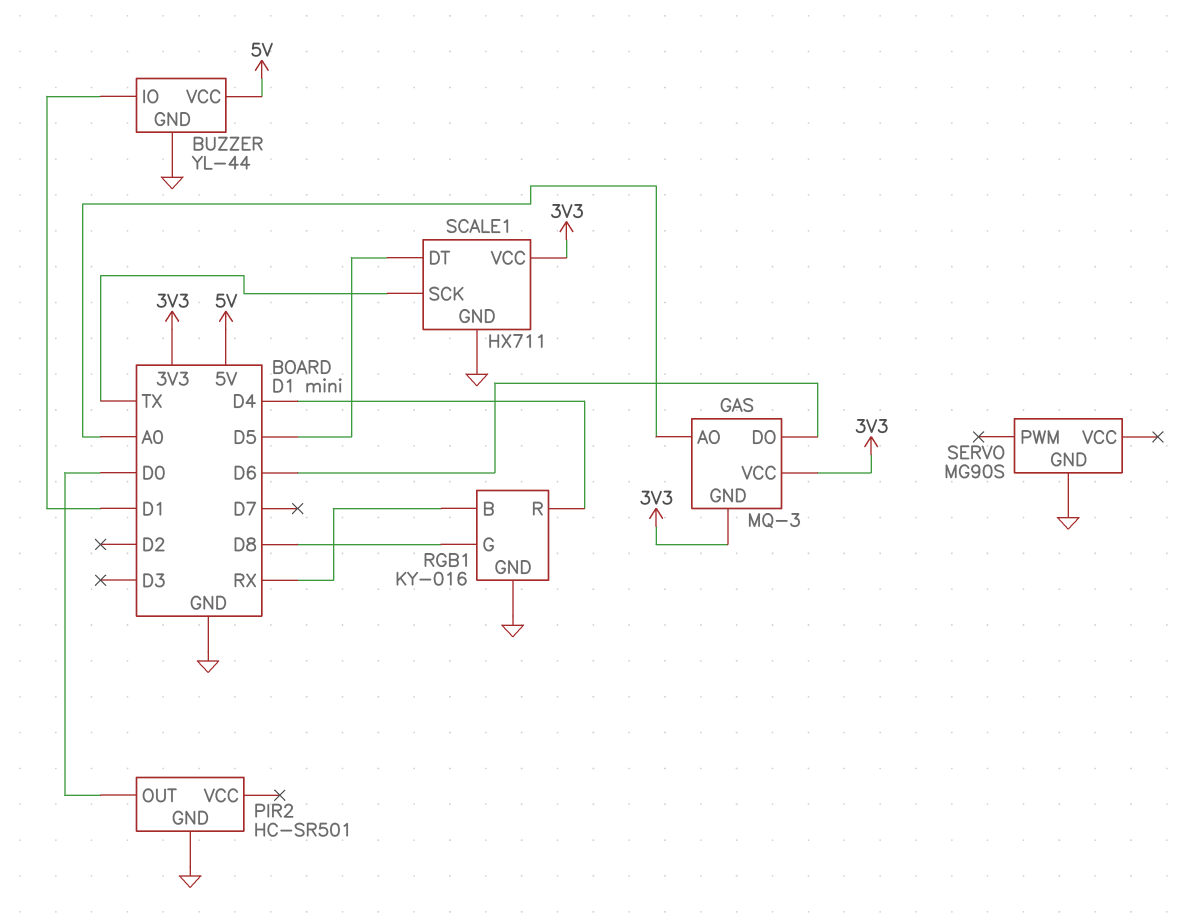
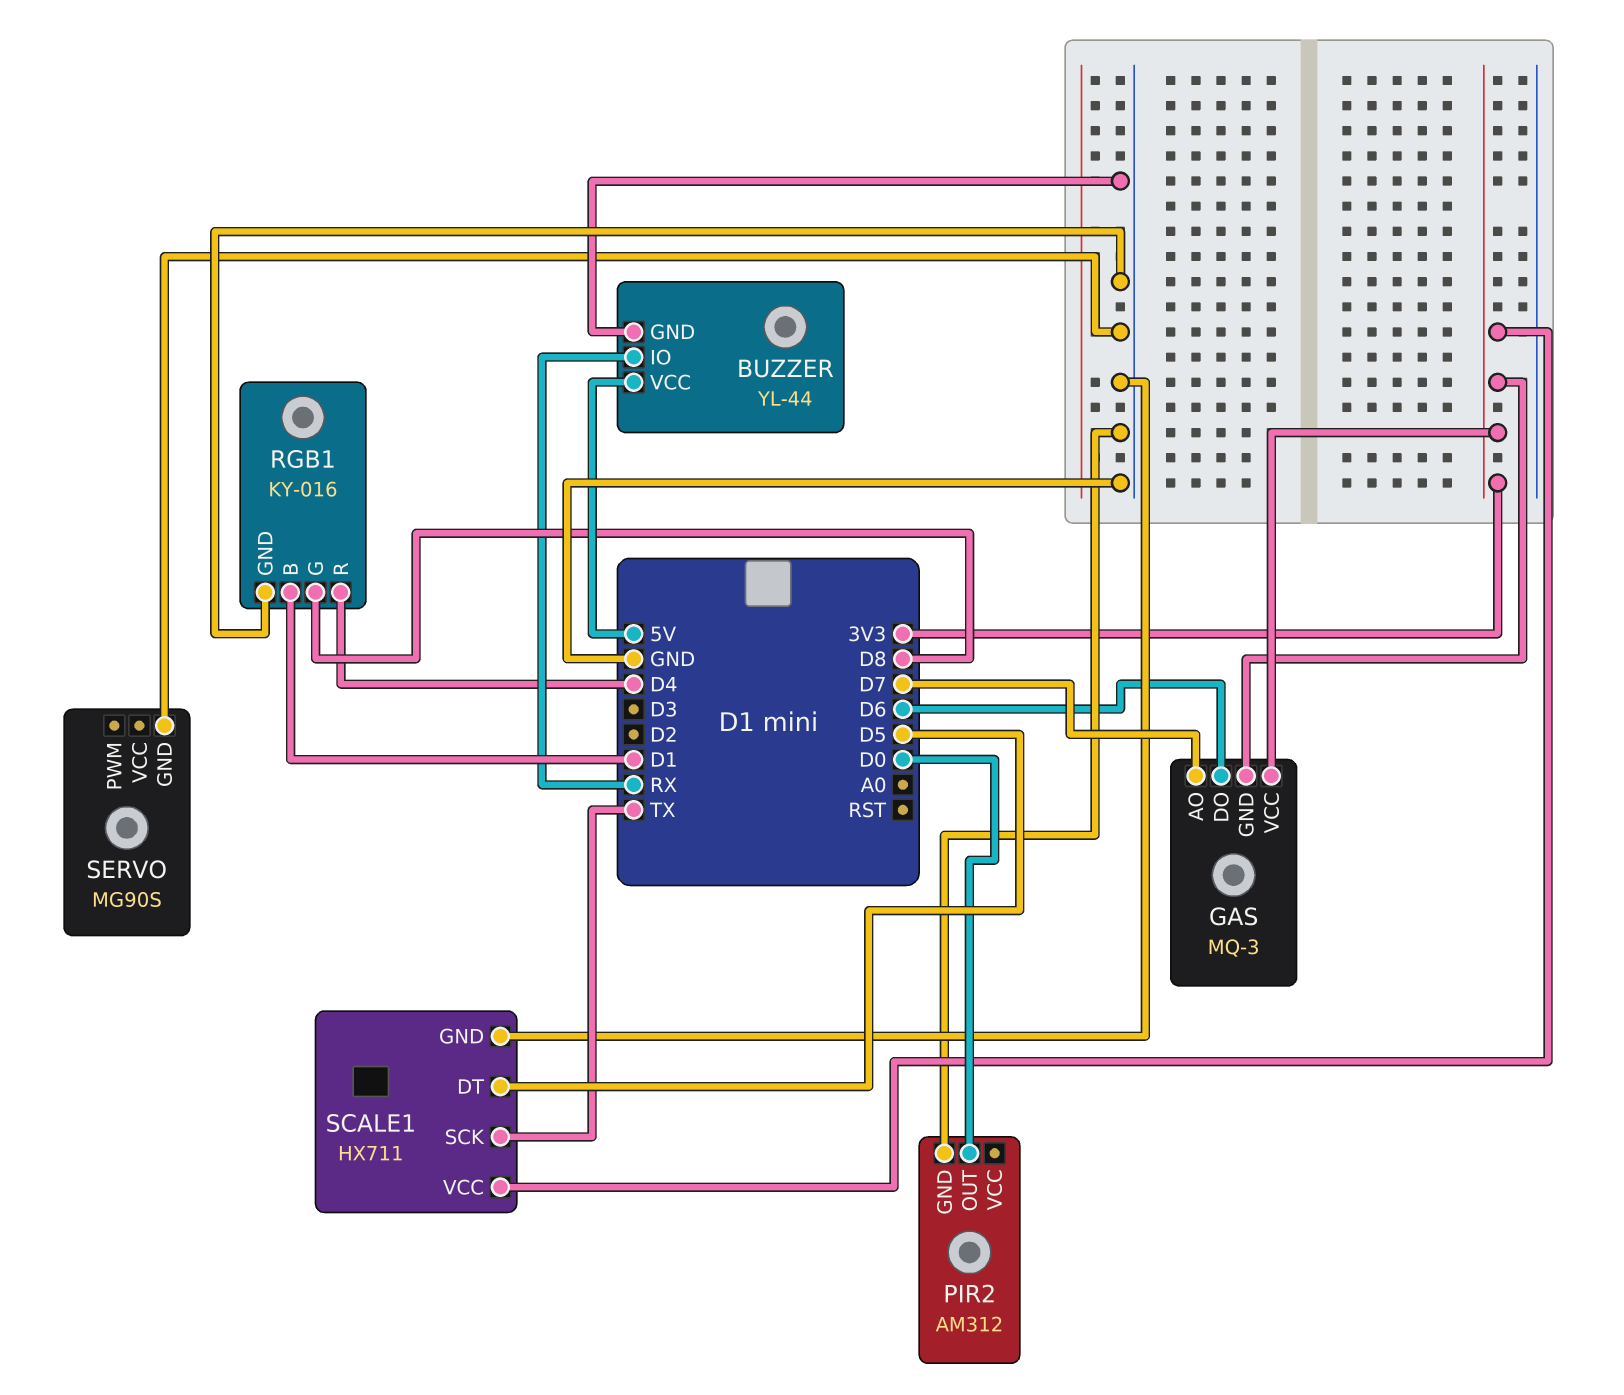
BUZZER pin IO: D1 -> RX
GAS pin AO: A0 -> D7
PIR2: HC-SR501 -> AM312
RGB1 pin B: RX -> D1

